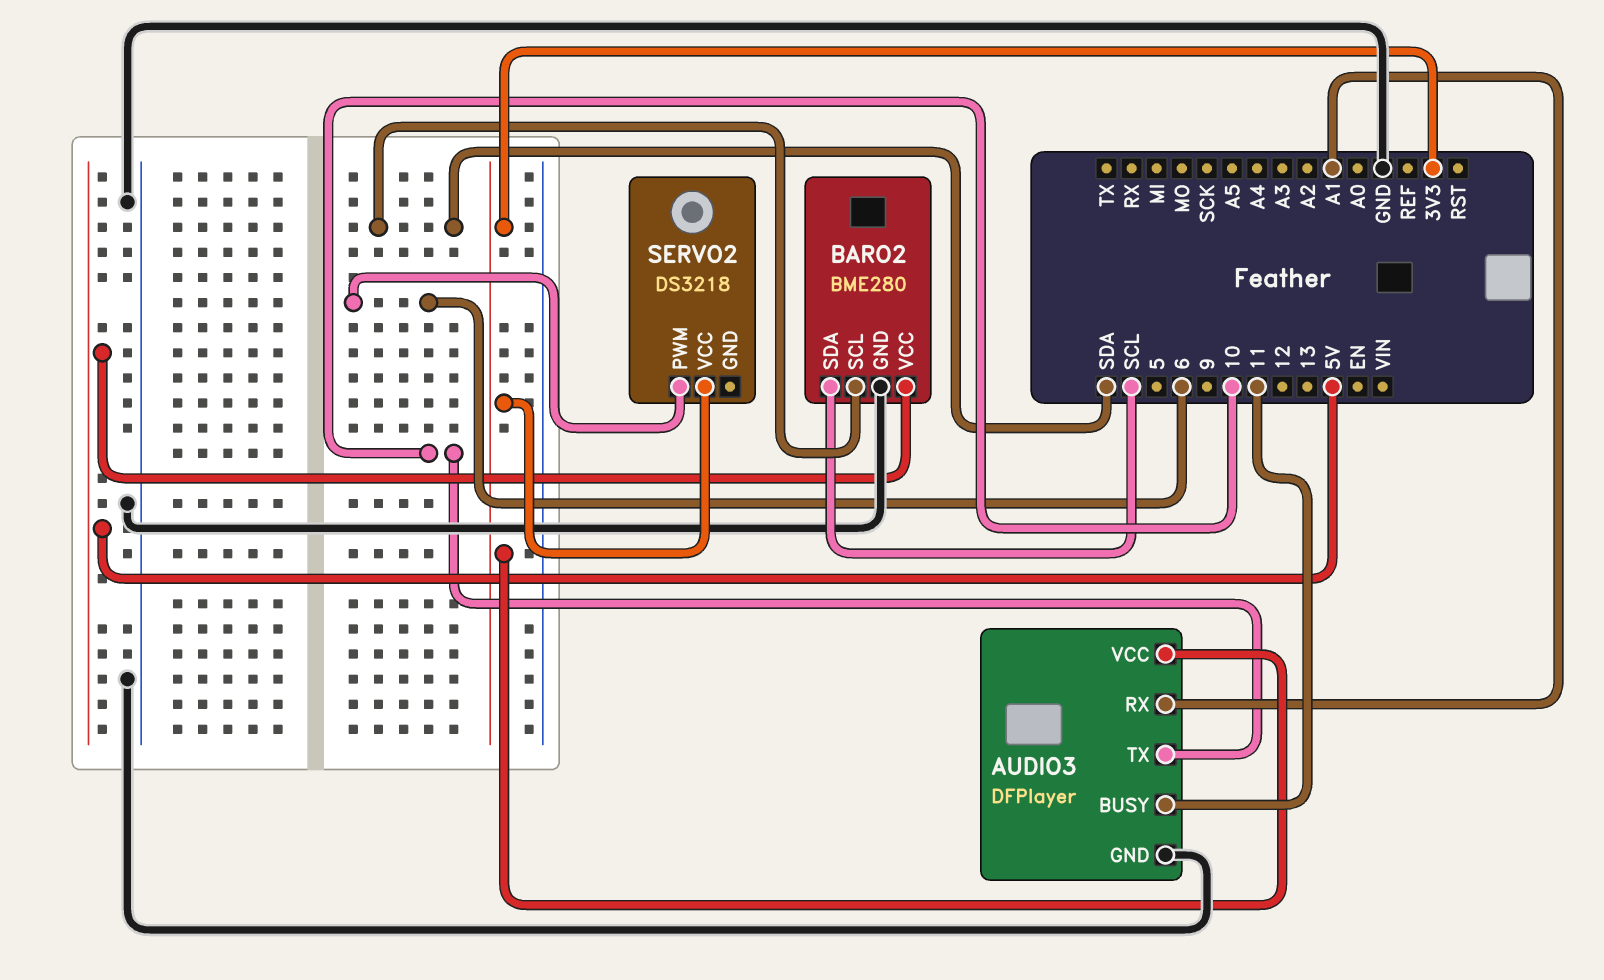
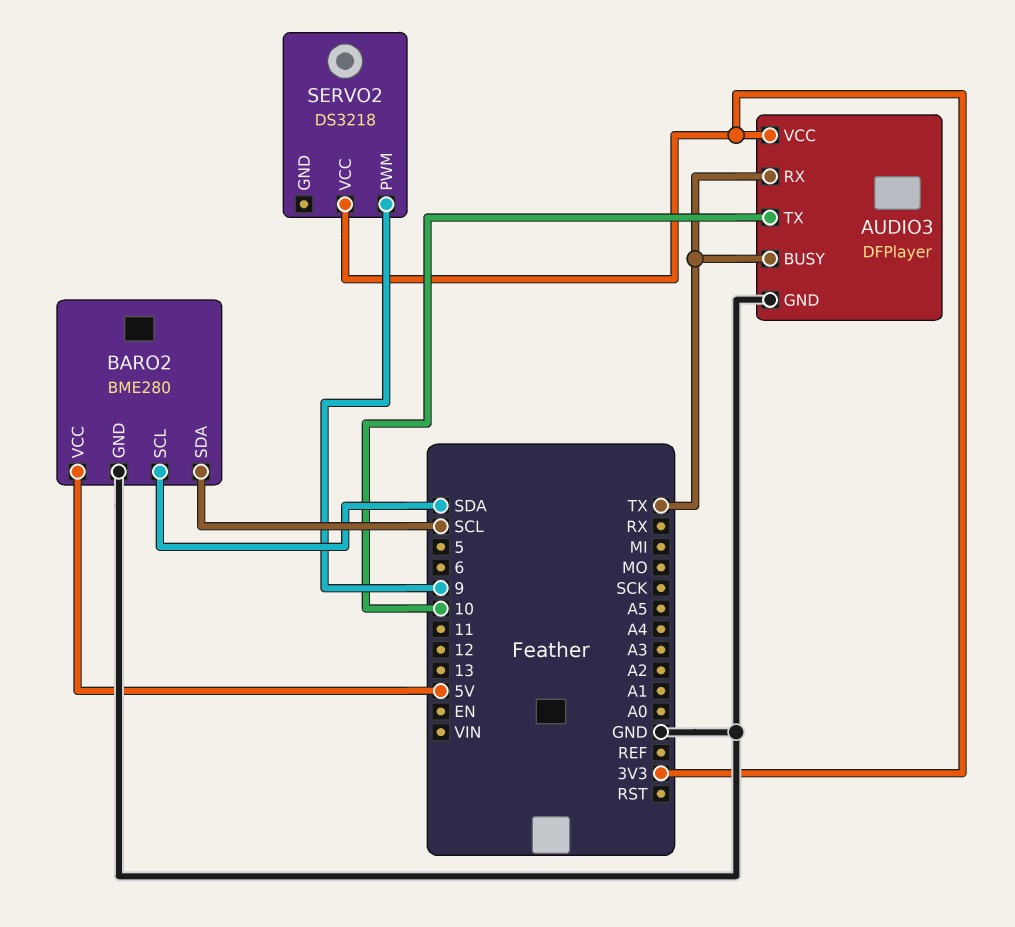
AUDIO3 pin BUSY: 11 -> TX
AUDIO3 pin RX: A1 -> TX
SERVO2 pin PWM: 6 -> 9

